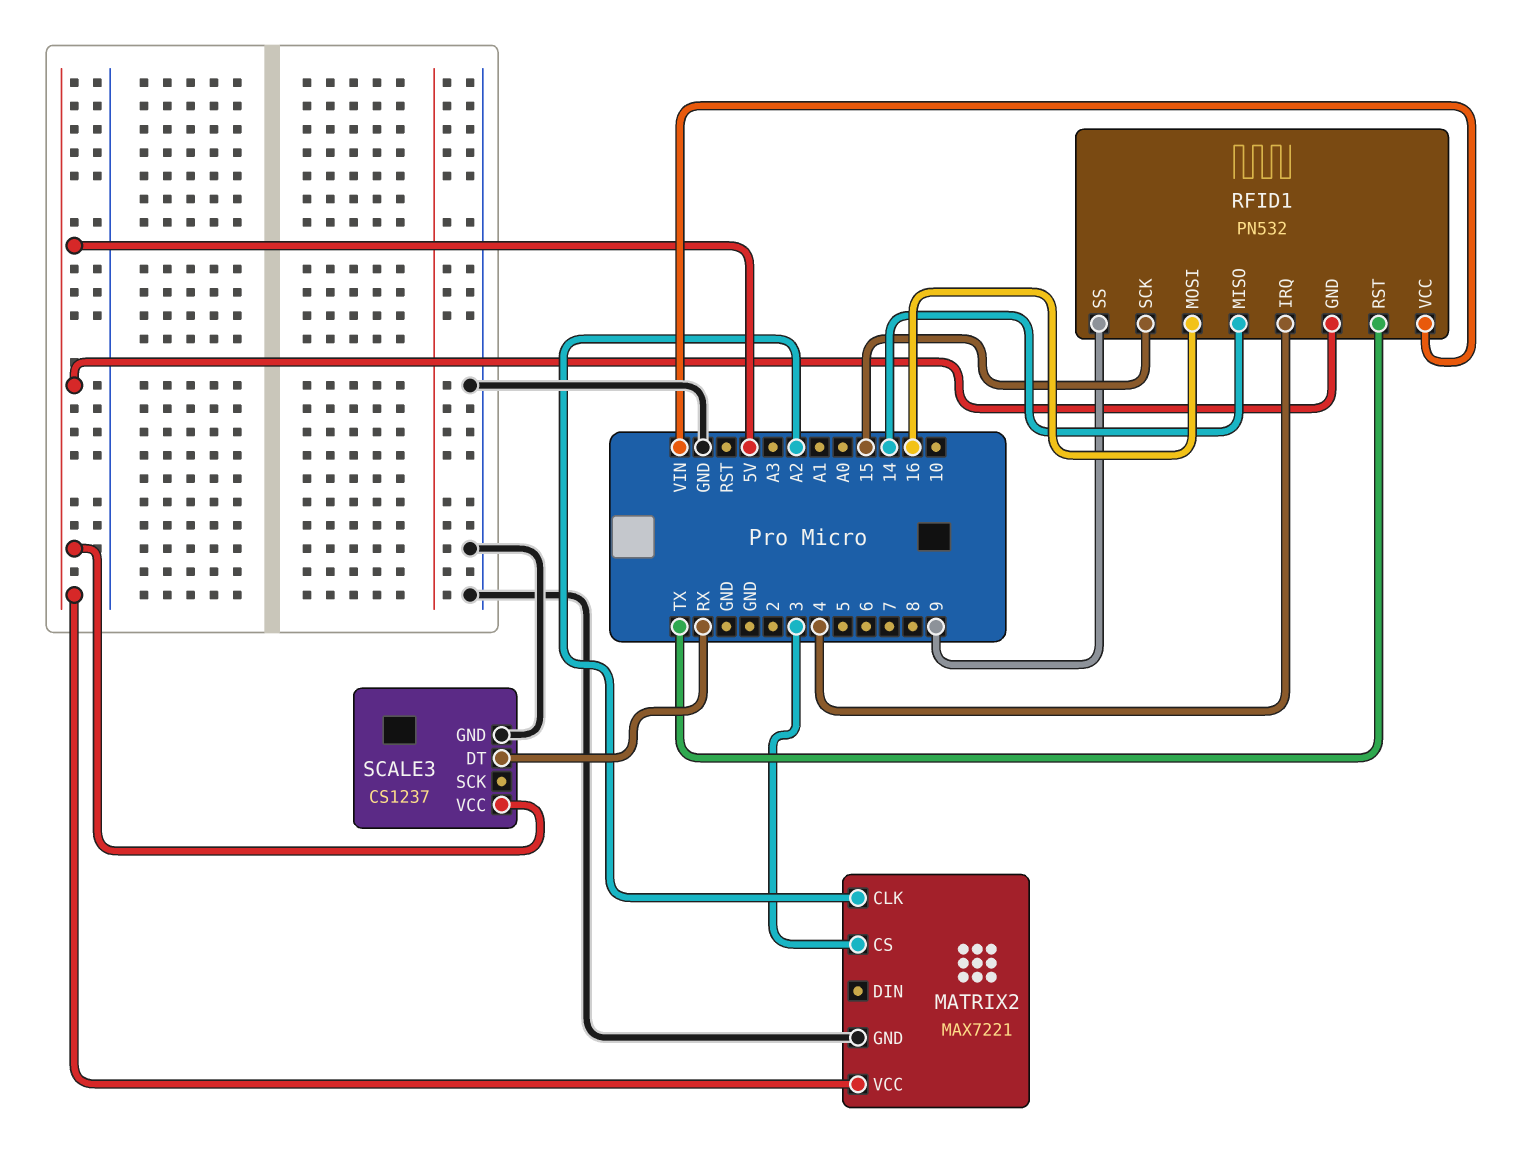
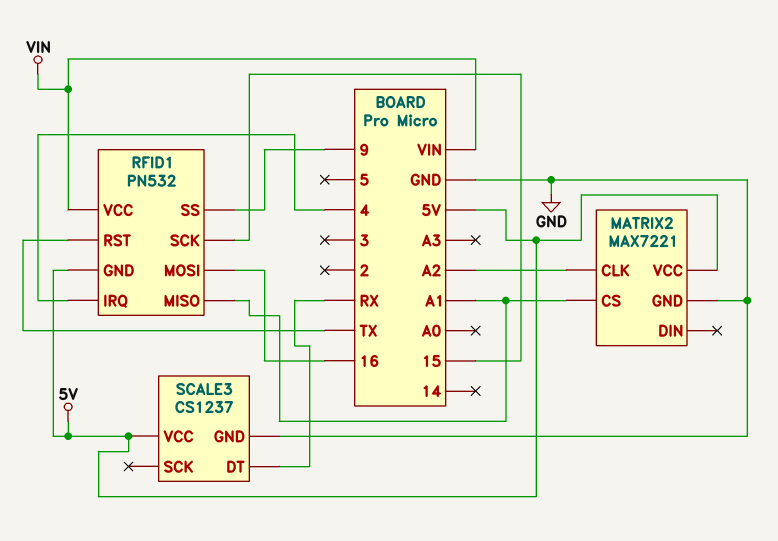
MATRIX2 pin CS: 3 -> A1
RFID1 pin MISO: 14 -> A1

